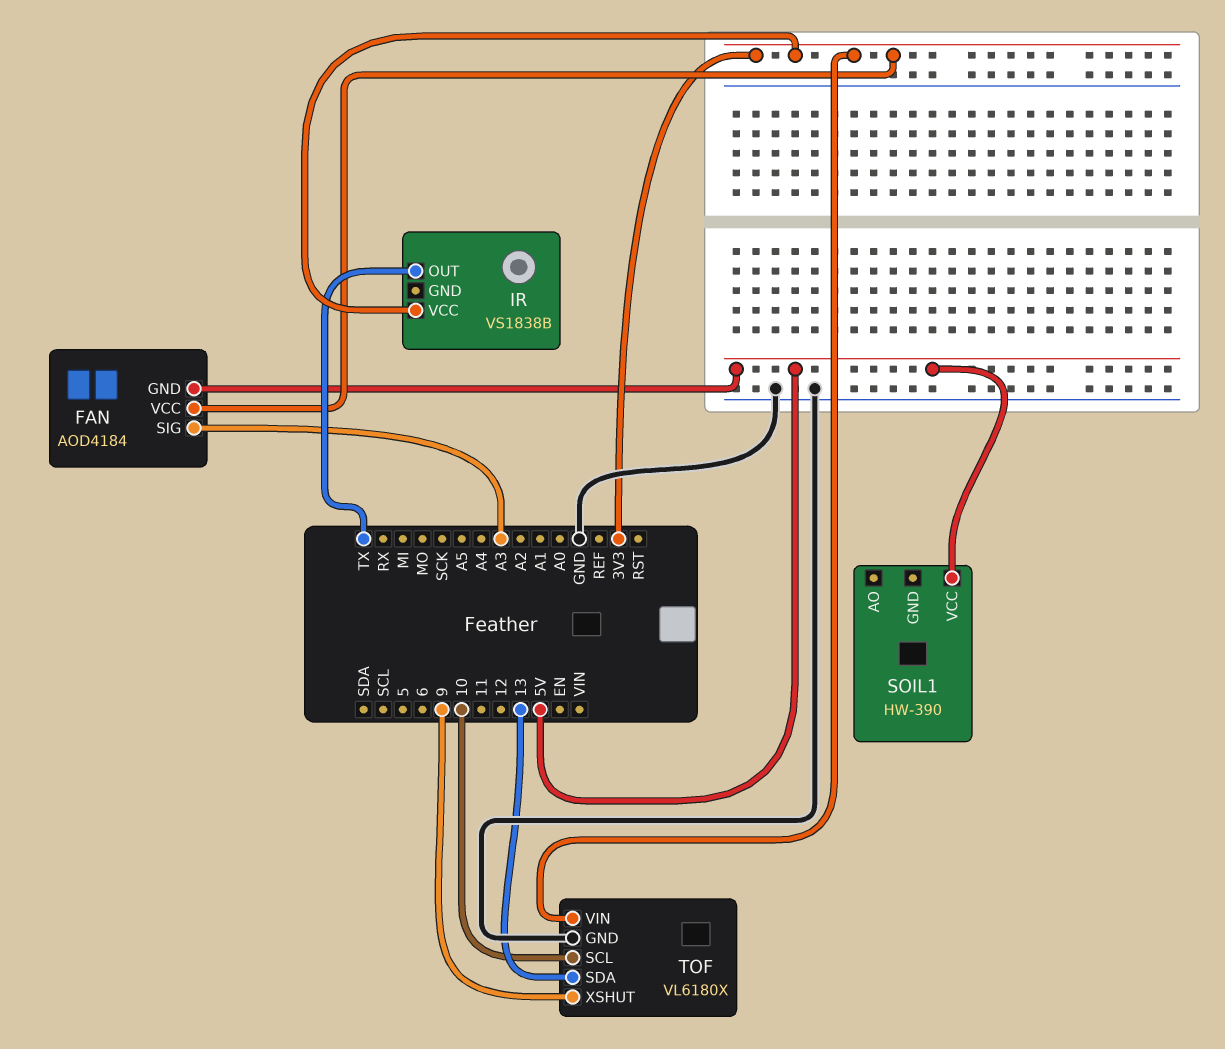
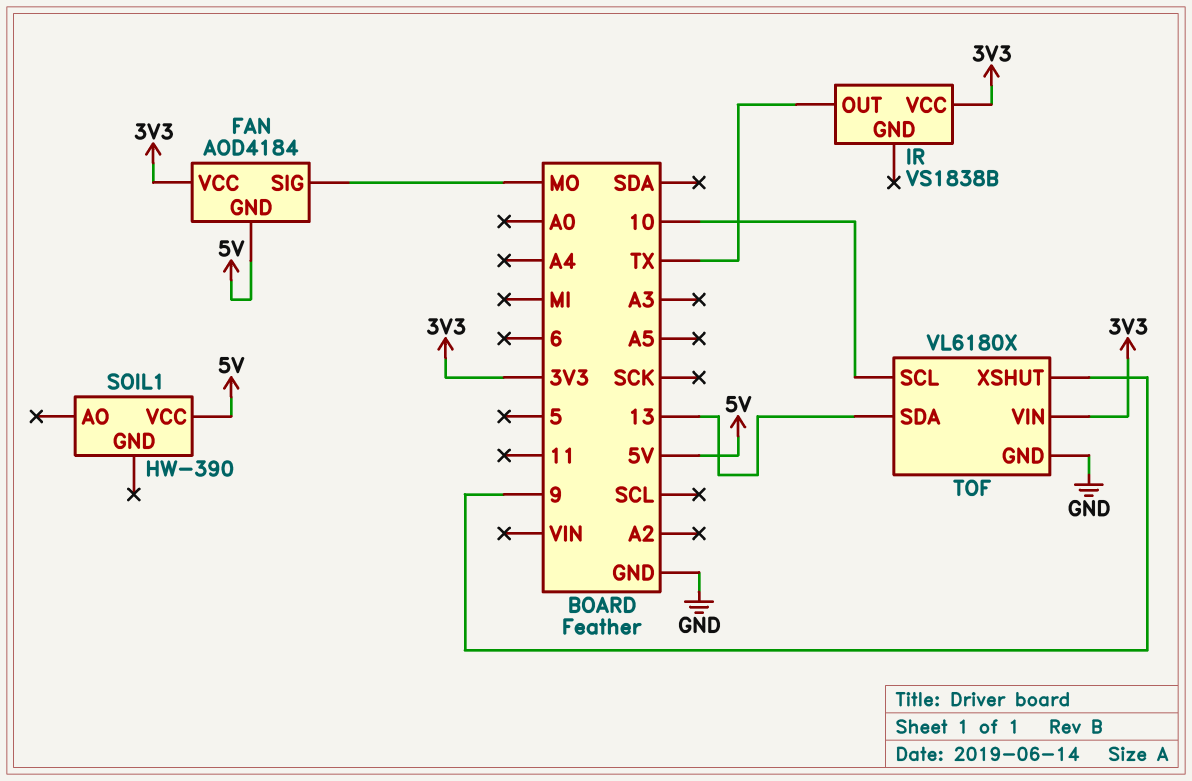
FAN pin SIG: A3 -> MO

